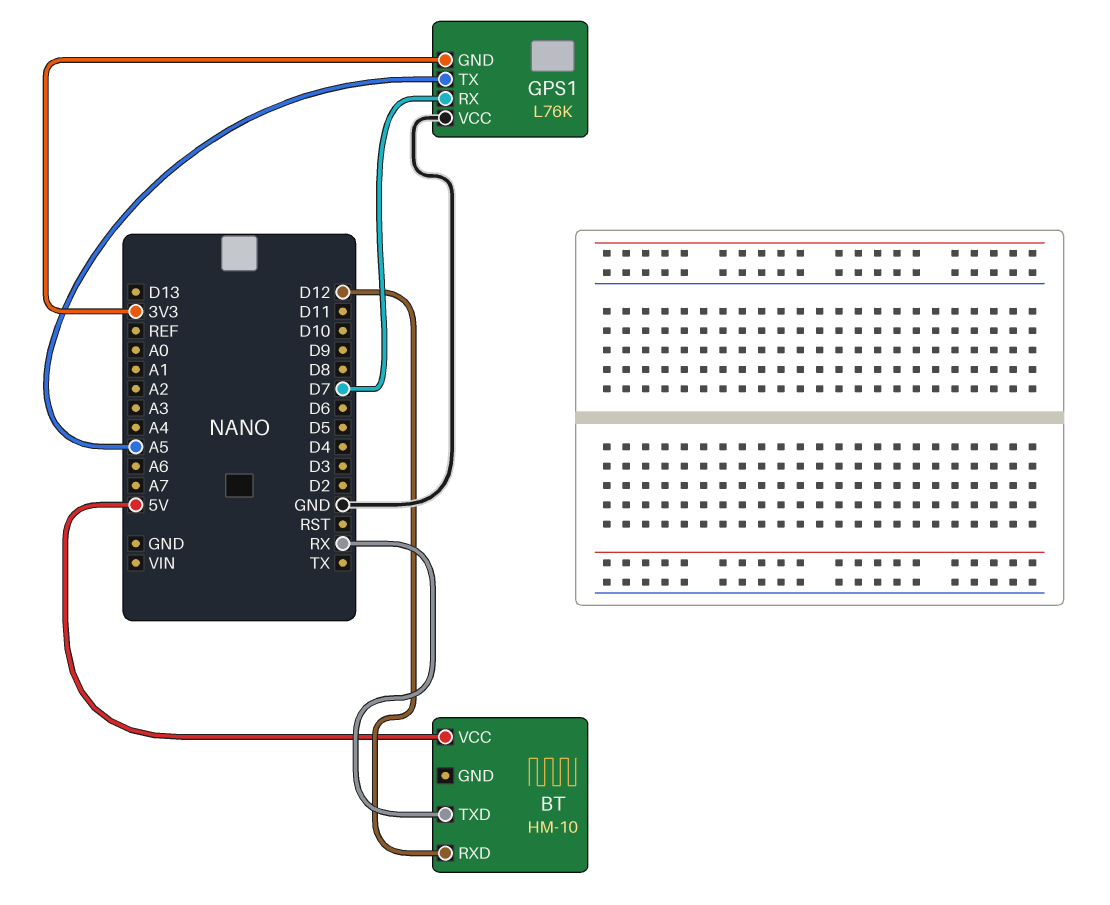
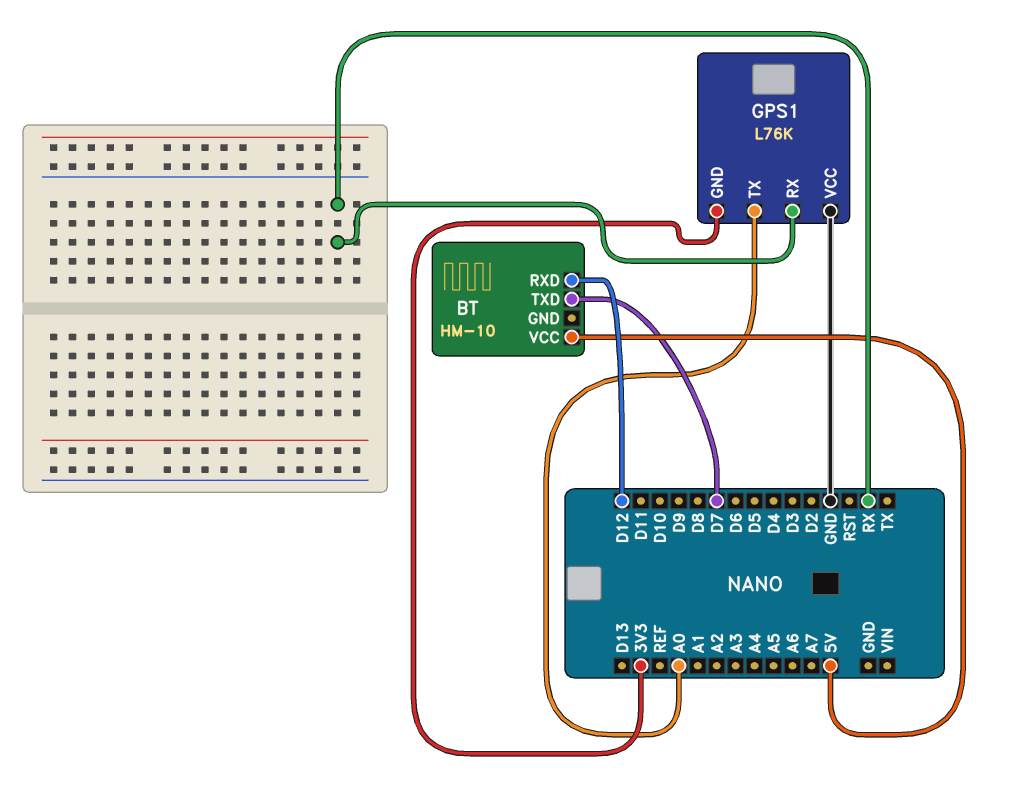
BT pin TXD: RX -> D7
GPS1 pin RX: D7 -> RX
GPS1 pin TX: A5 -> A0

